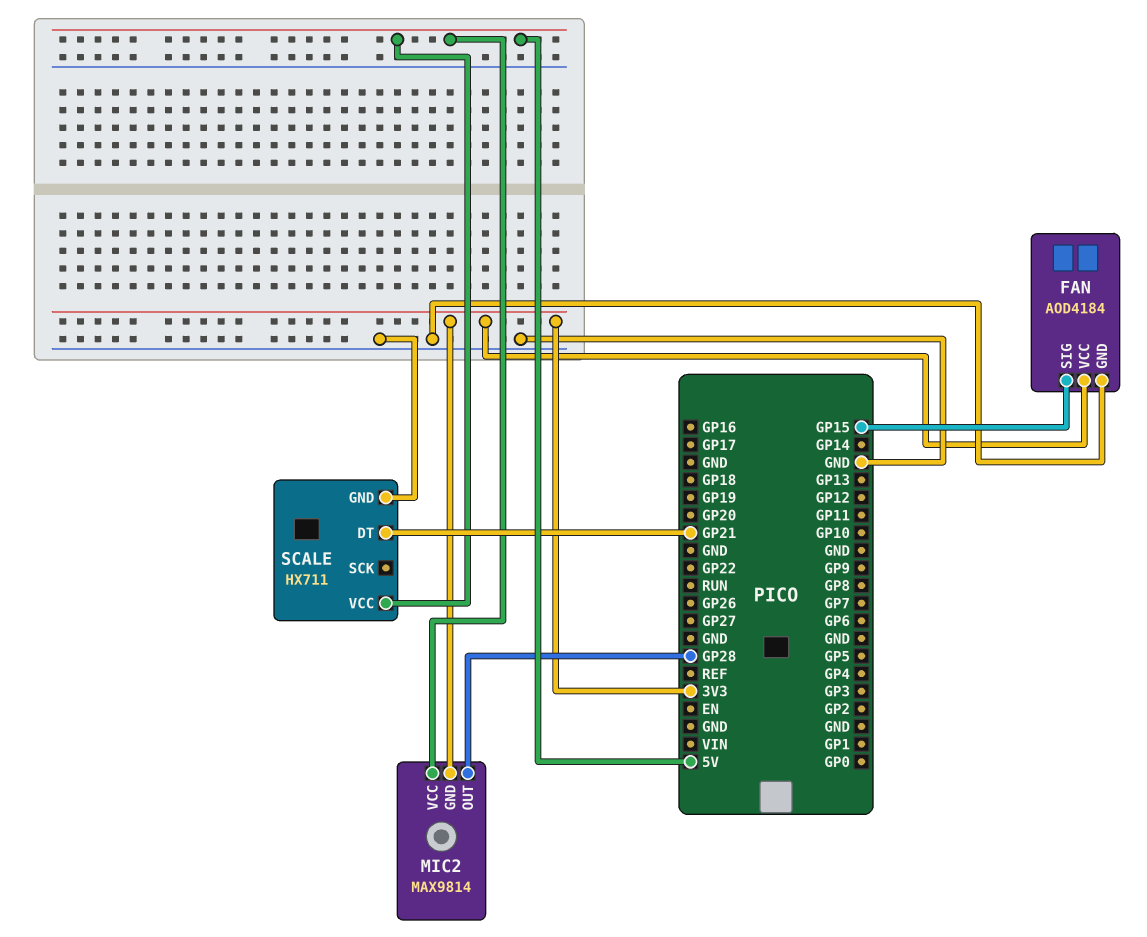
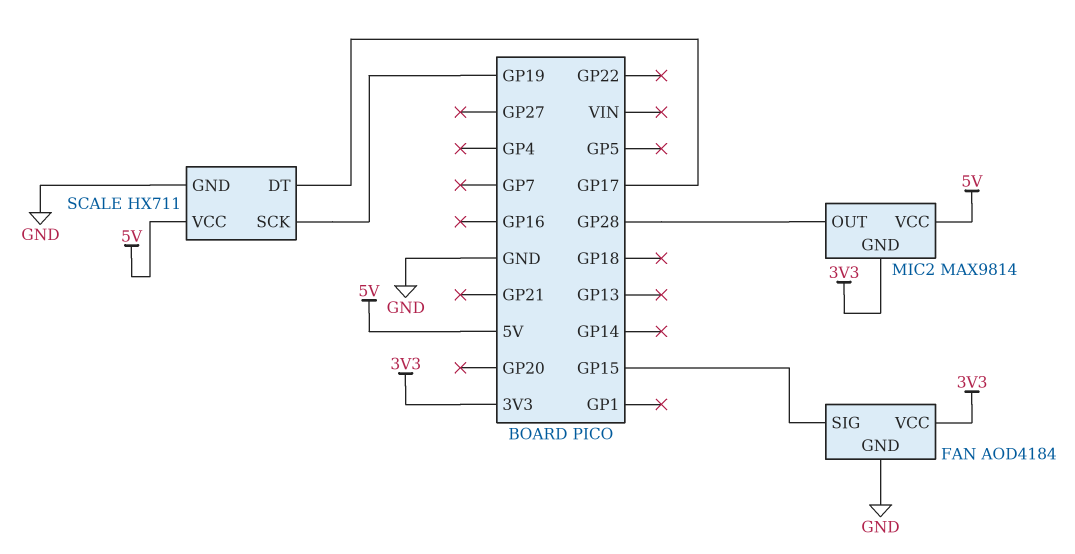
SCALE pin DT: GP21 -> GP17
SCALE pin SCK: none -> GP19

